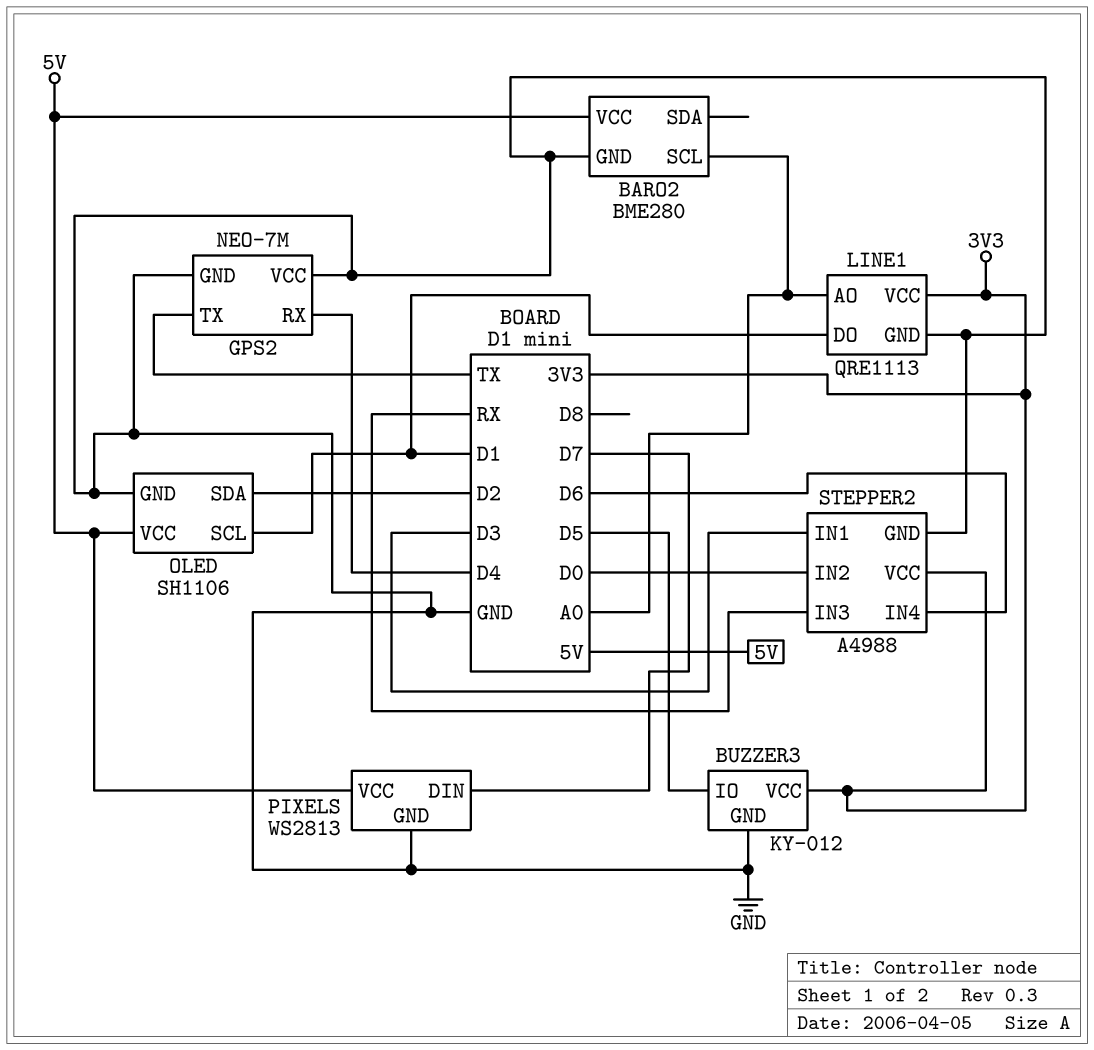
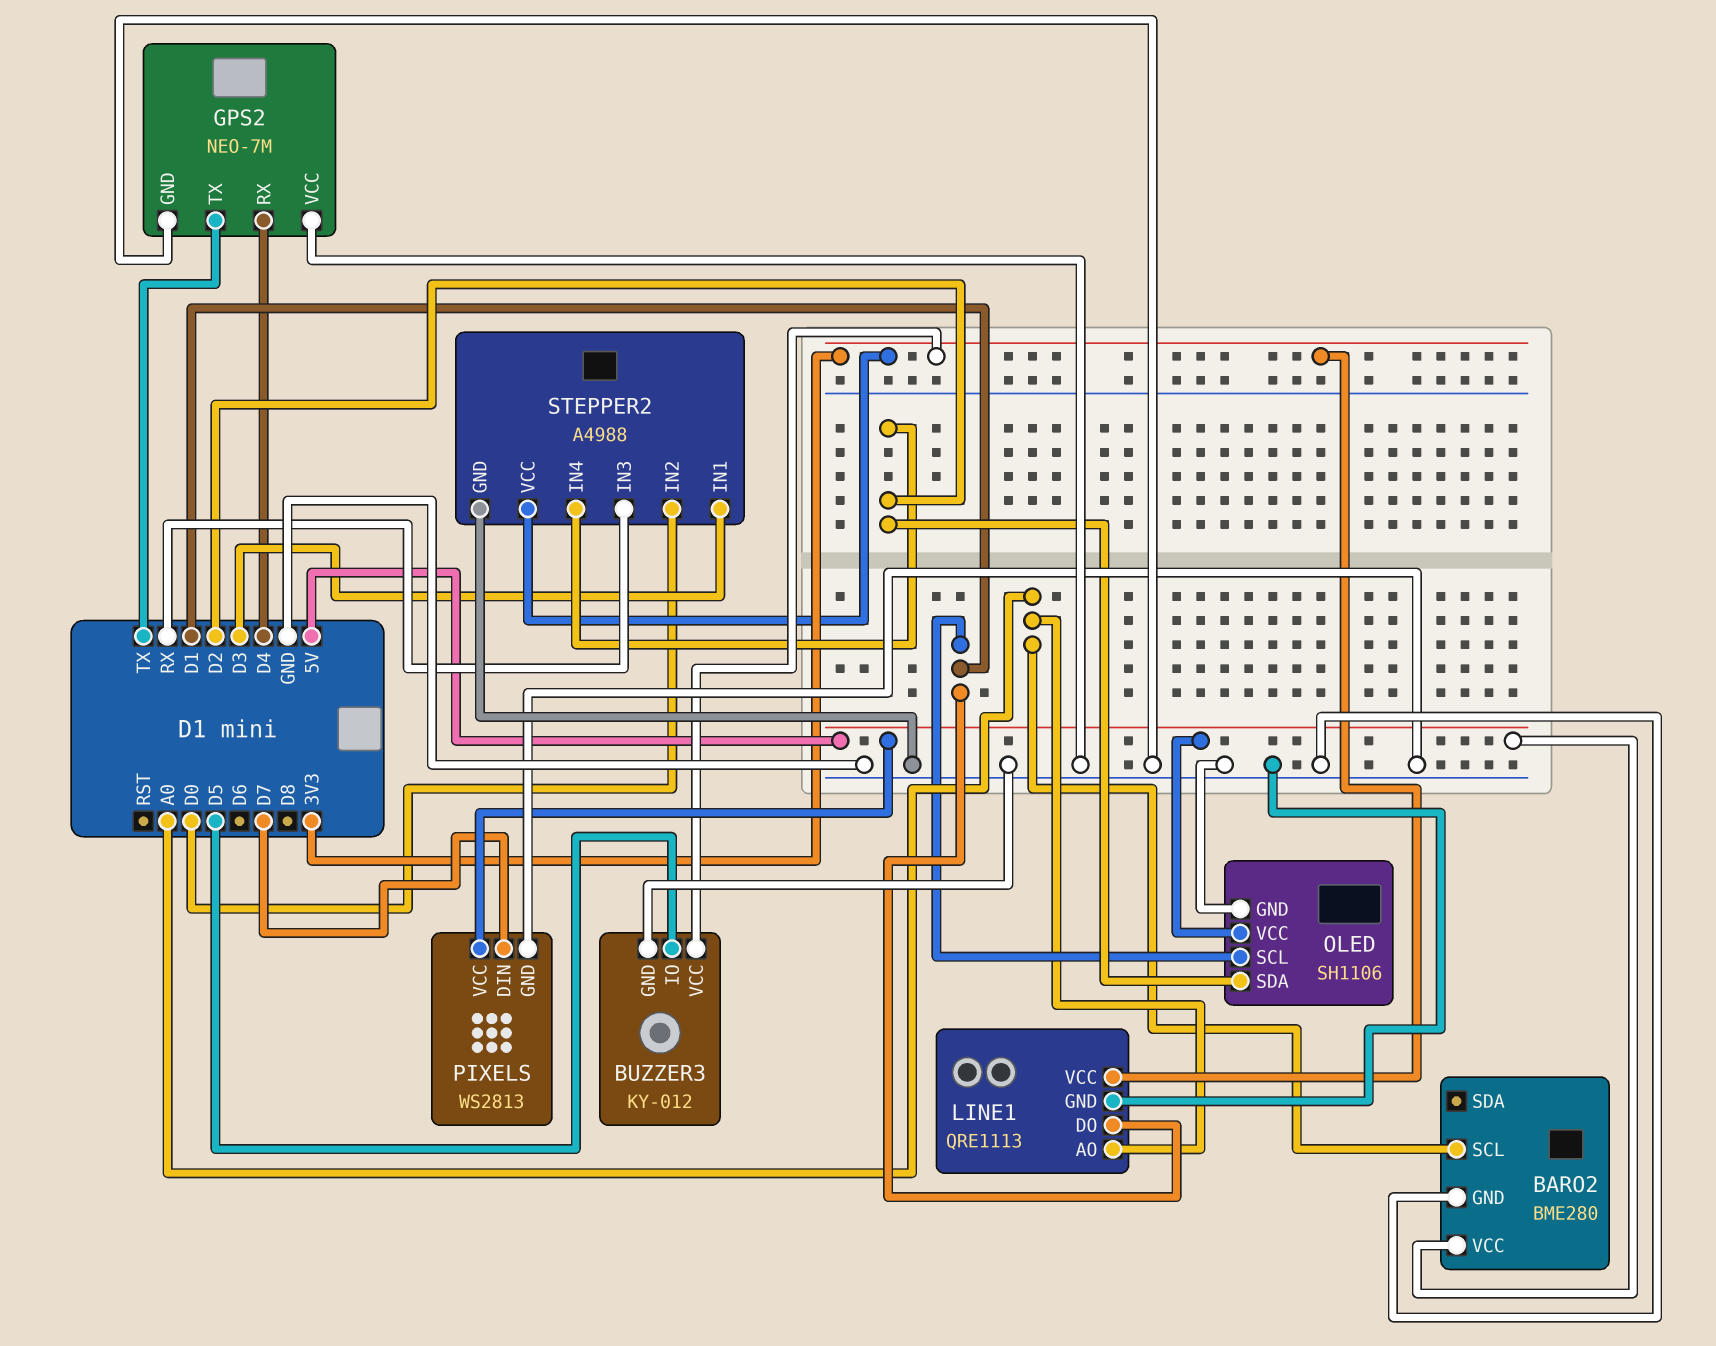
STEPPER2 pin IN4: D6 -> D2

